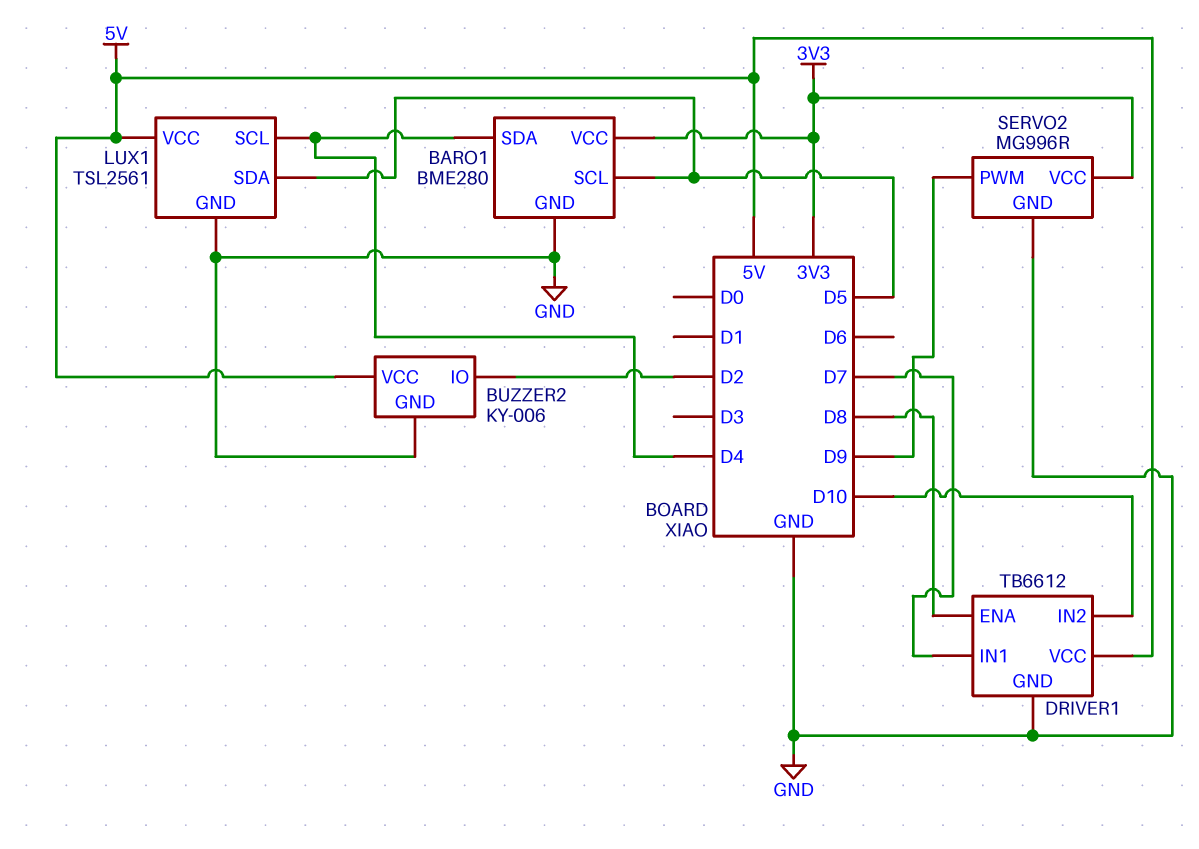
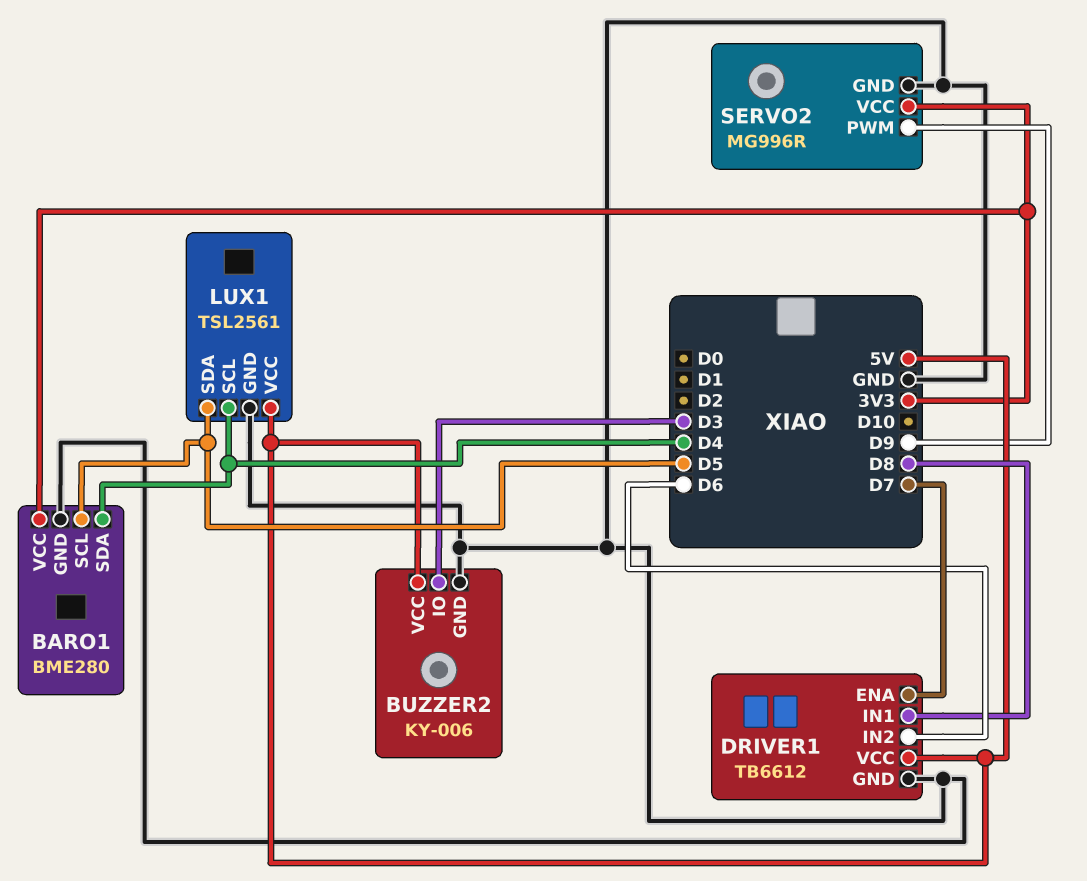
BUZZER2 pin IO: D2 -> D3
DRIVER1 pin ENA: D8 -> D7
DRIVER1 pin IN1: D7 -> D8
DRIVER1 pin IN2: D10 -> D6

